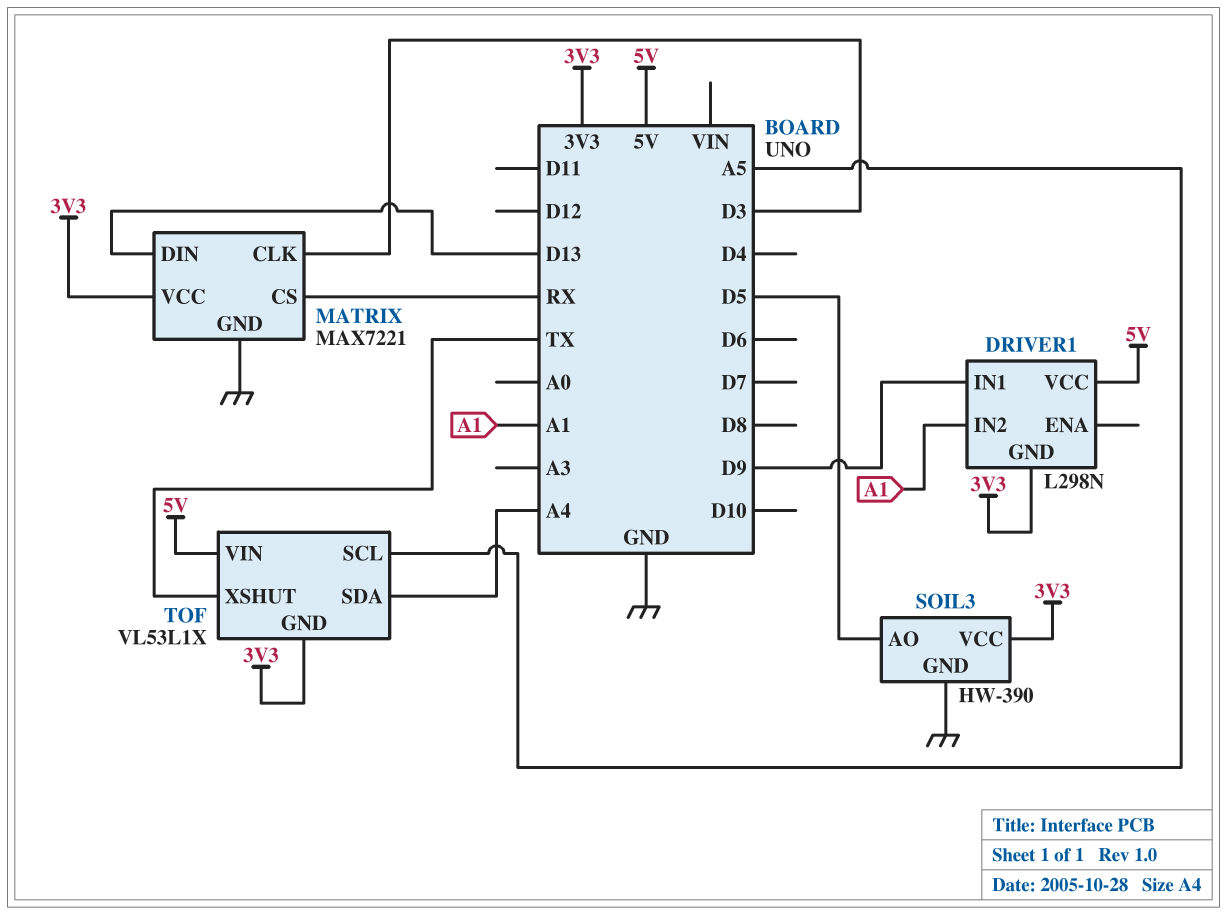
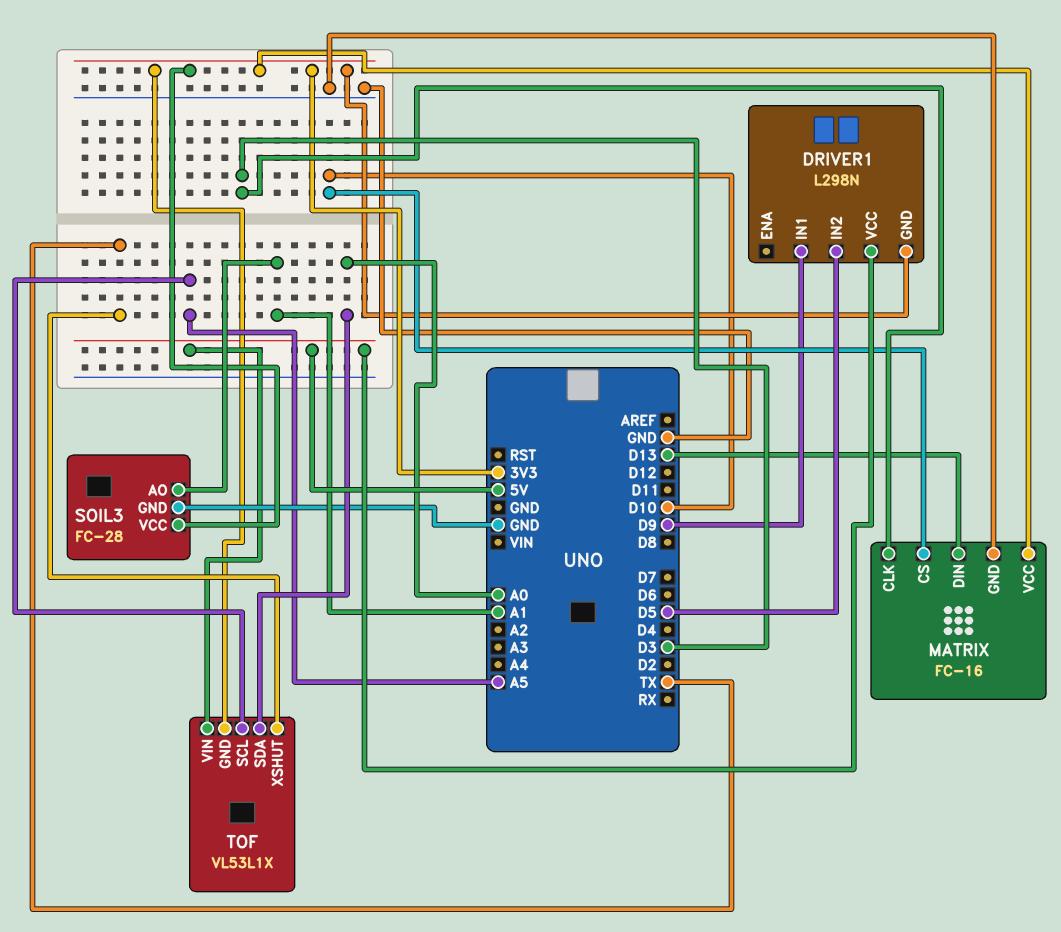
DRIVER1 pin IN2: A1 -> D5
MATRIX: MAX7221 -> FC-16
MATRIX pin CS: RX -> D10
SOIL3: HW-390 -> FC-28
SOIL3 pin AO: D5 -> A1
TOF pin SDA: A4 -> A0

